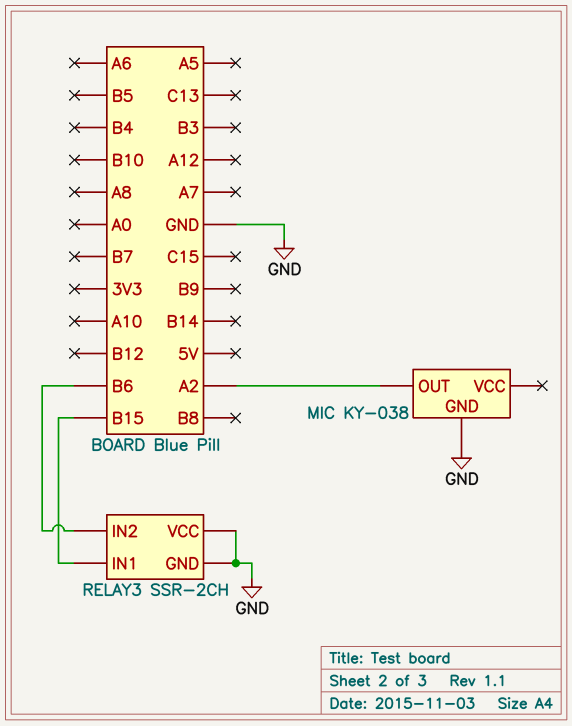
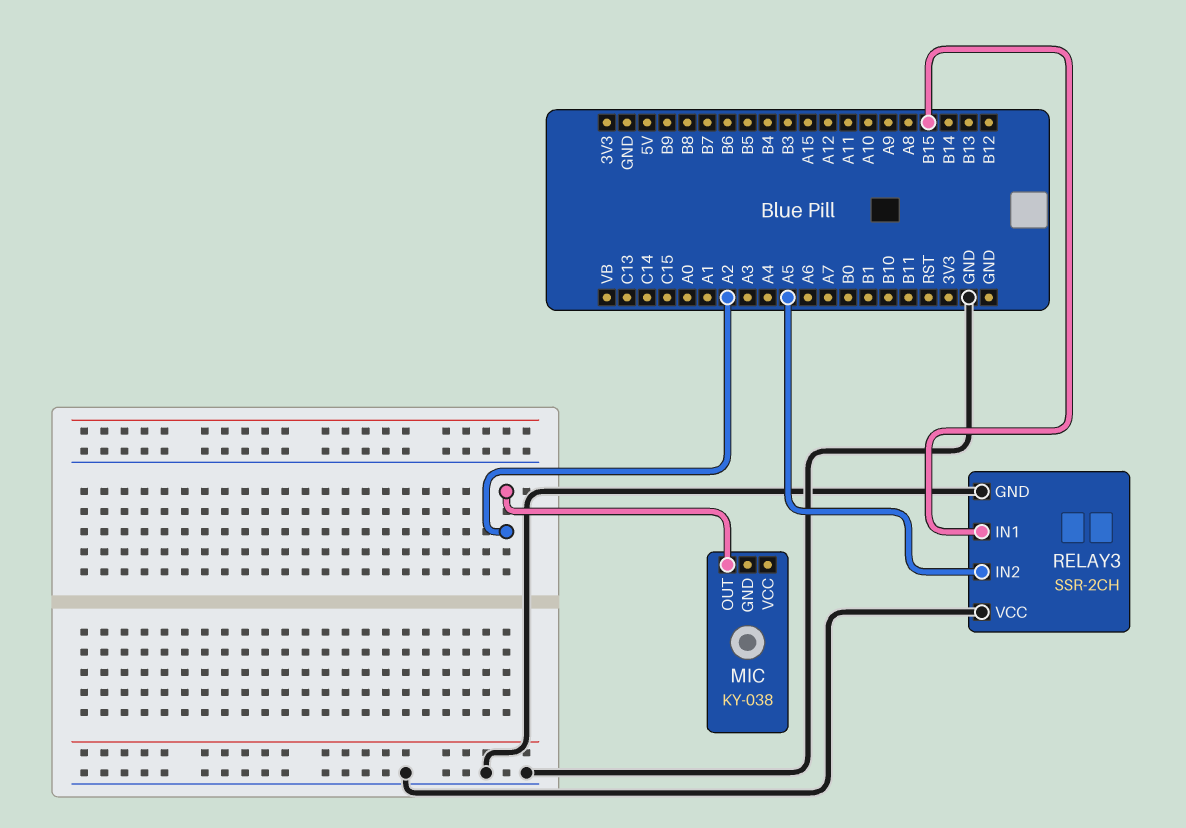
MIC pin GND: GND -> none
RELAY3 pin IN2: B6 -> A5

